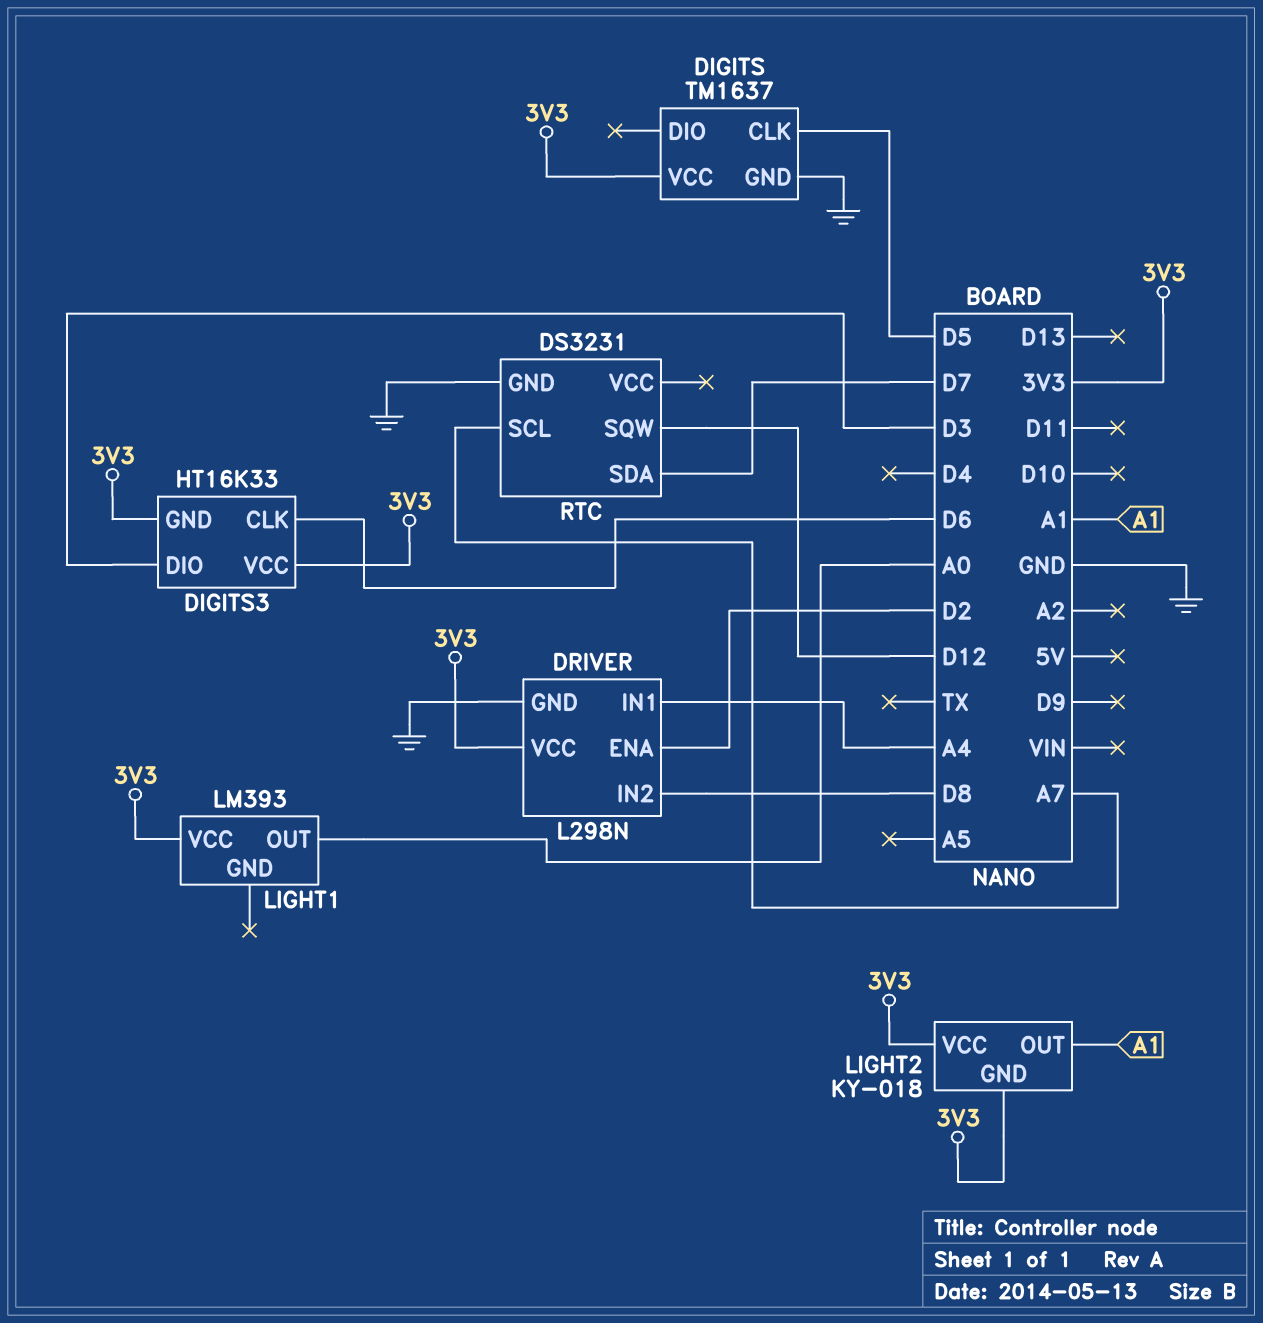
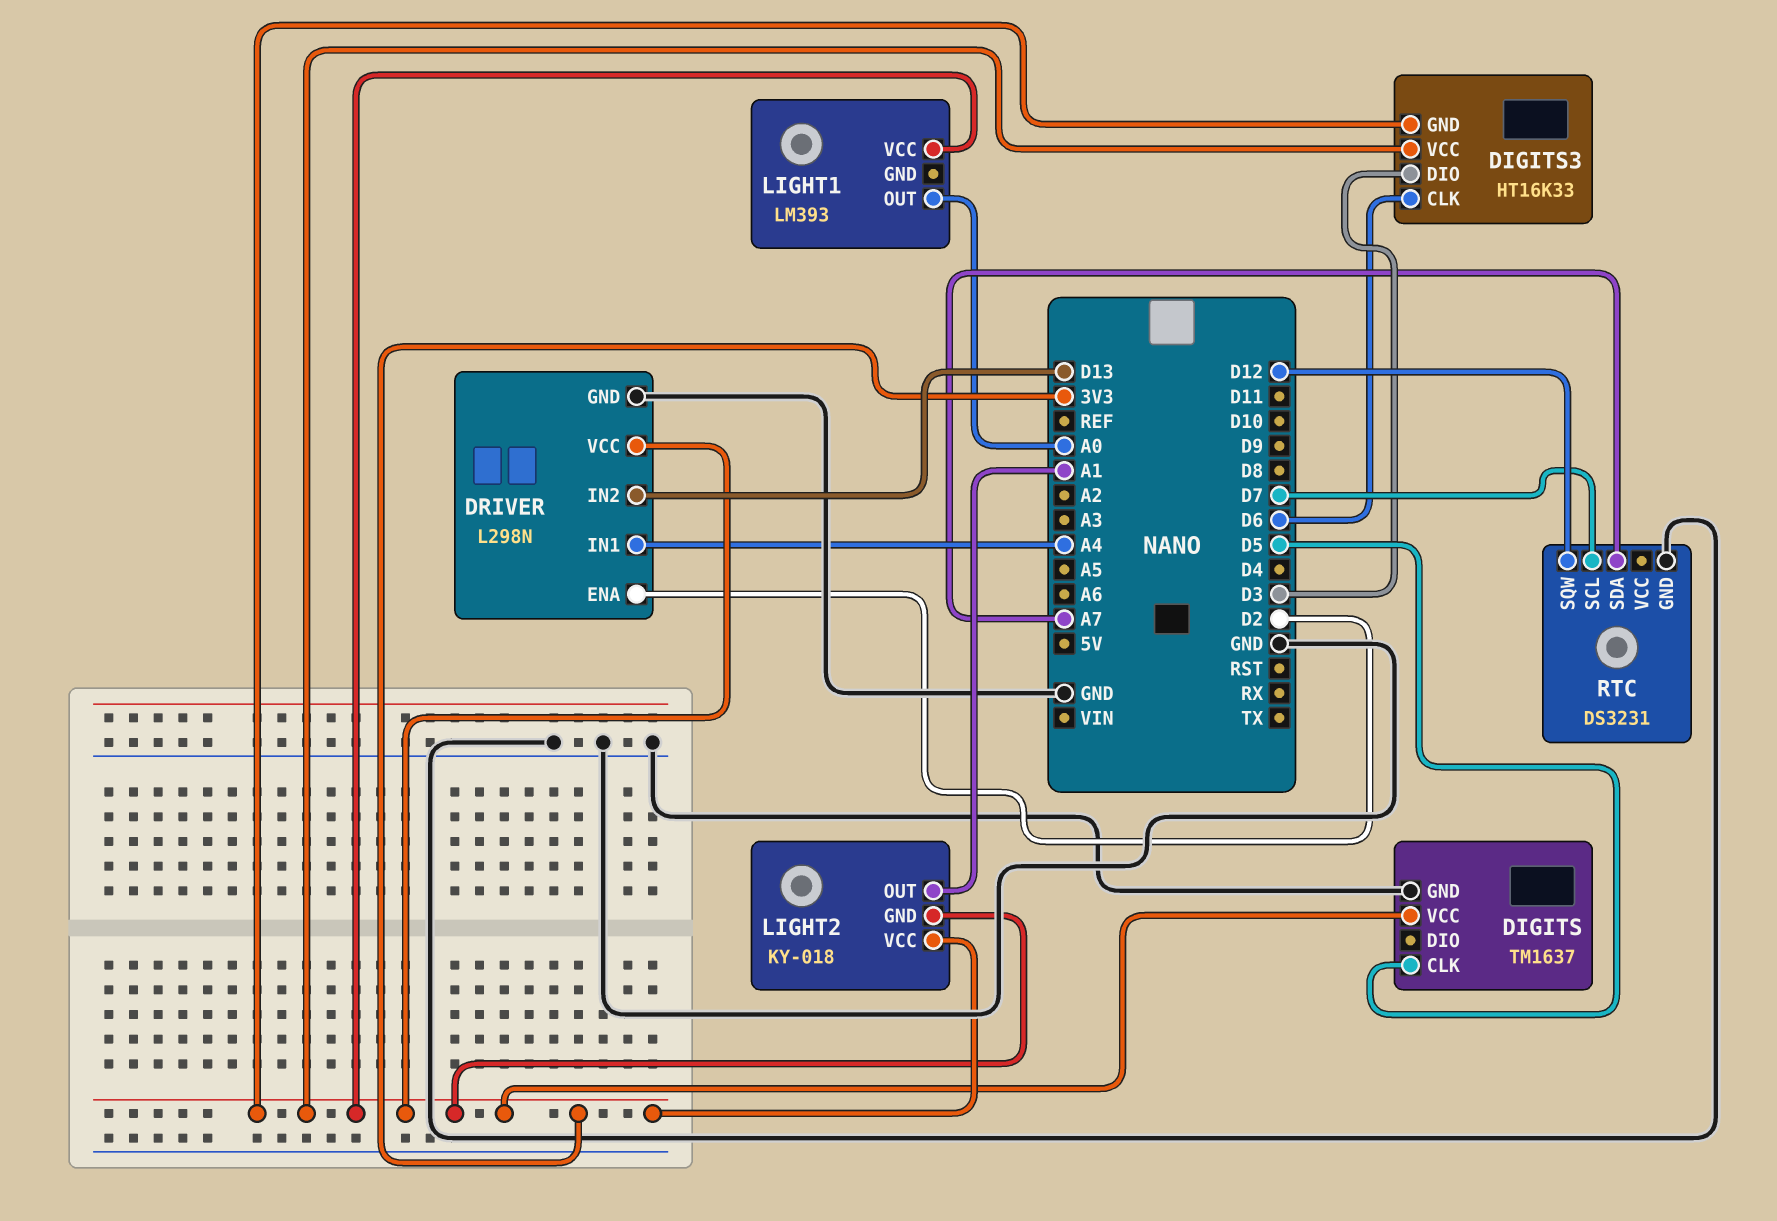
DRIVER pin IN2: D8 -> D13
RTC pin SCL: A7 -> D7
RTC pin SDA: D7 -> A7

